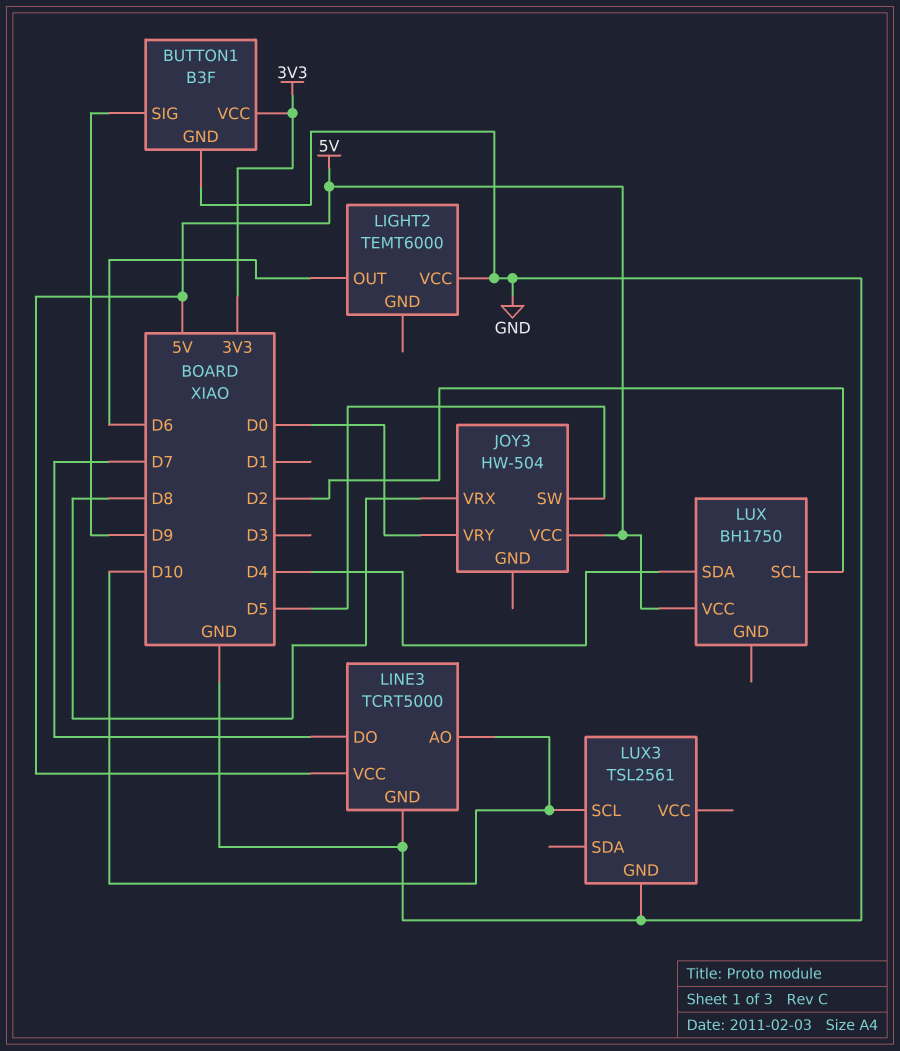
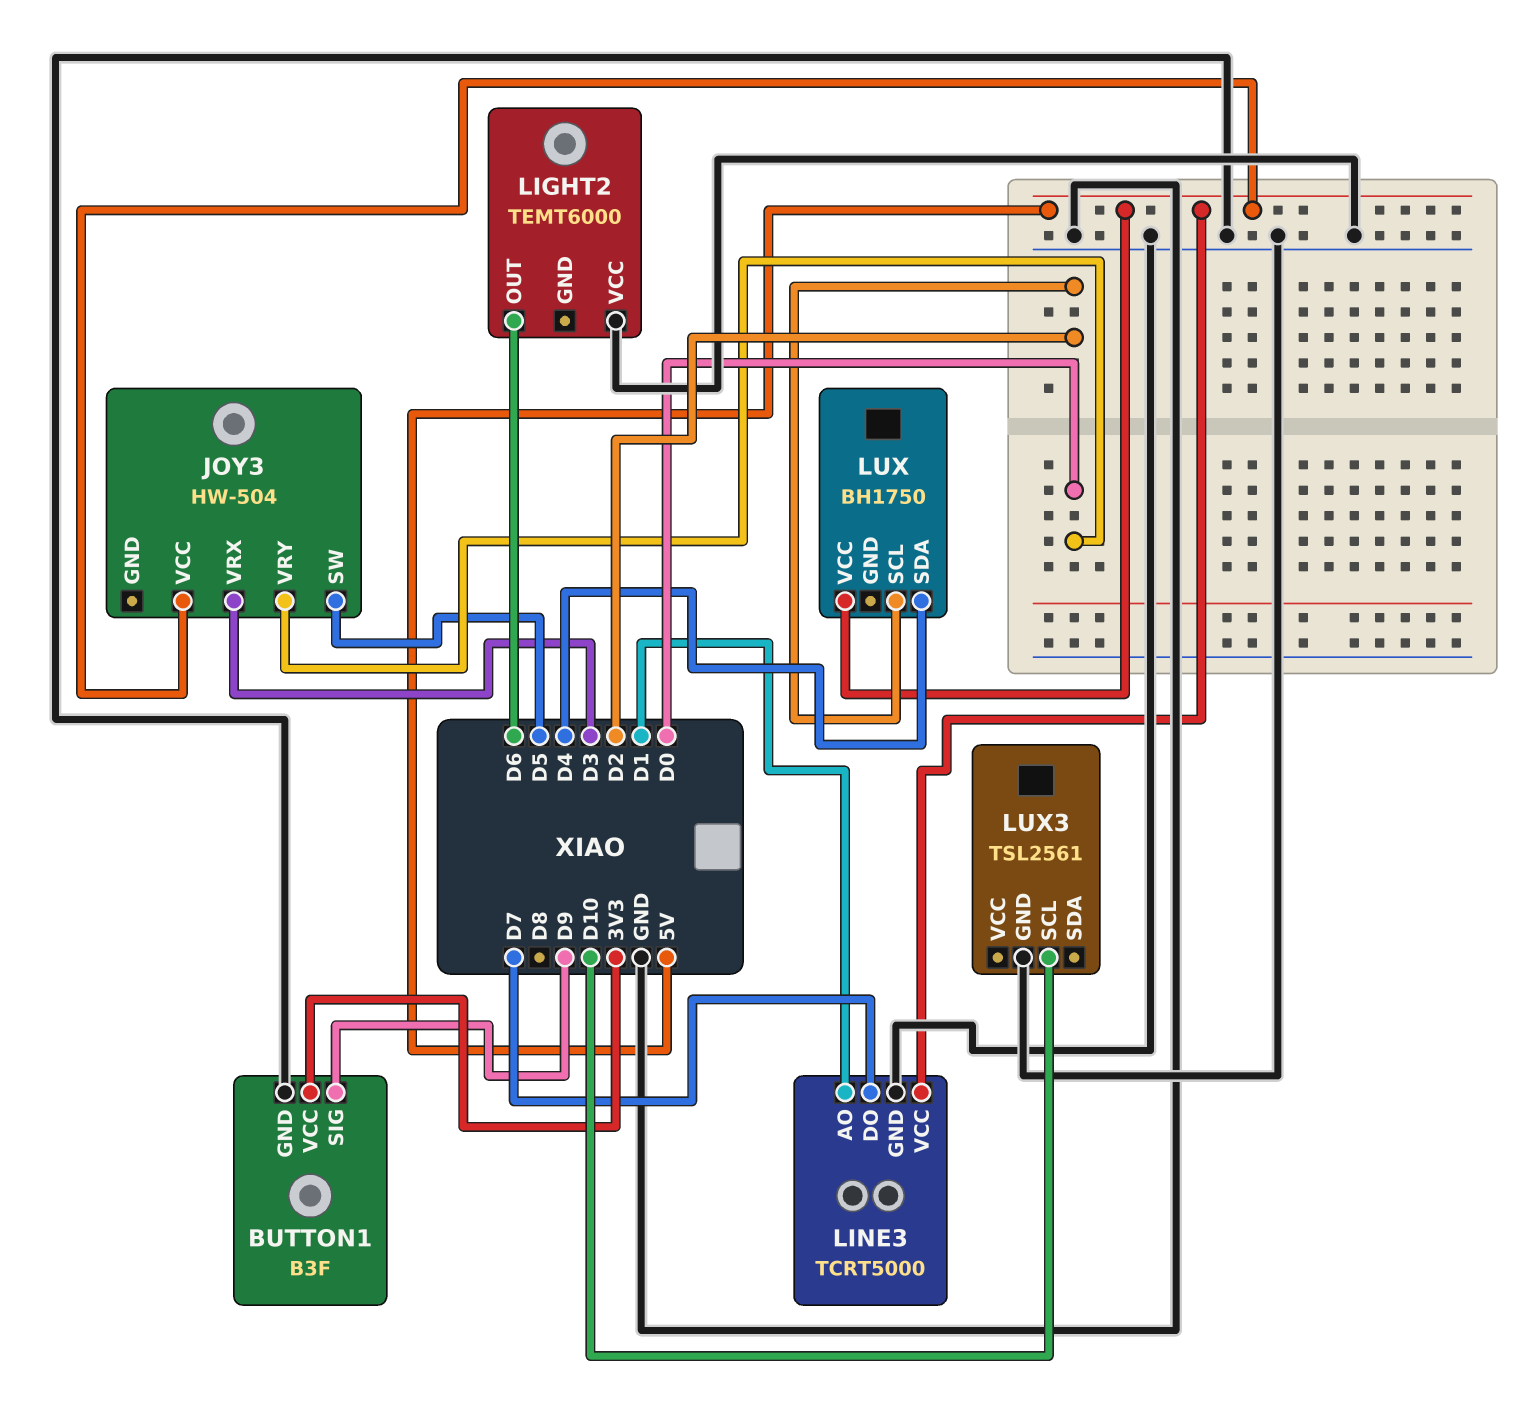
JOY3 pin VRX: D8 -> D3
LINE3 pin AO: D10 -> D1

